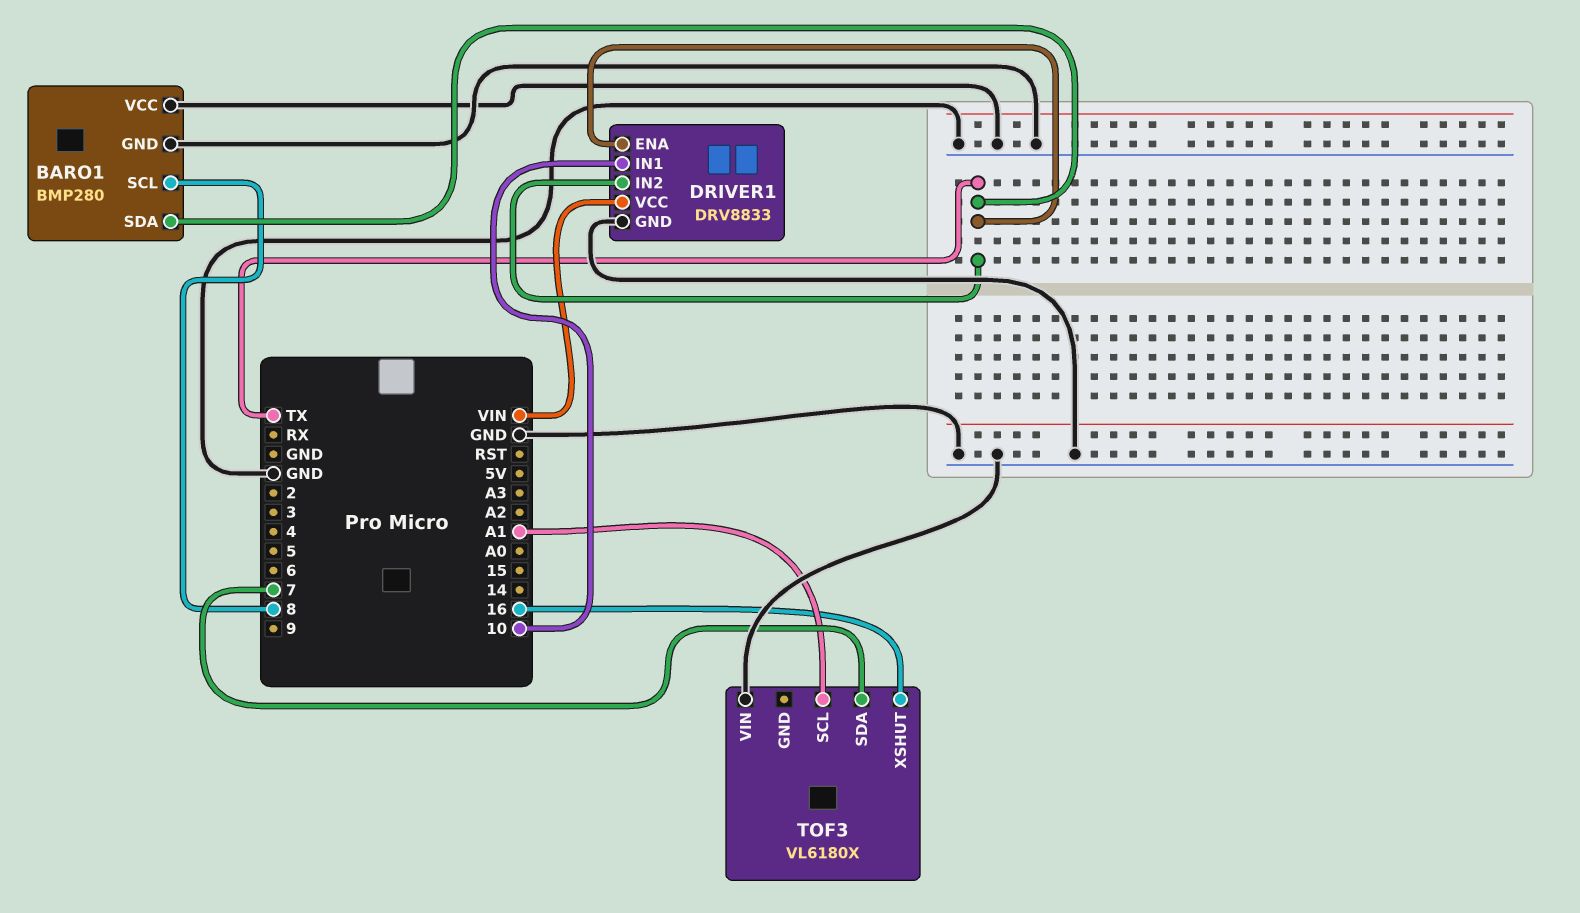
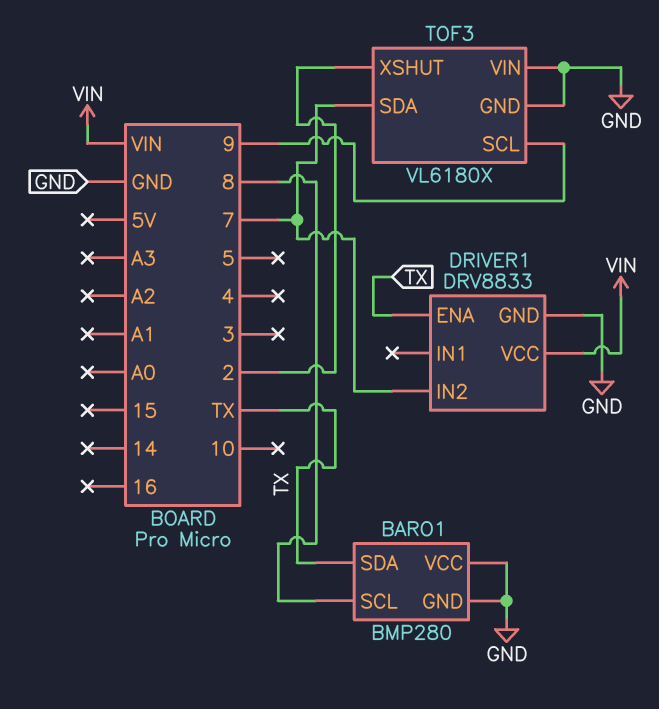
DRIVER1 pin IN1: 10 -> none
DRIVER1 pin IN2: TX -> 7
TOF3 pin GND: none -> GND
TOF3 pin SCL: A1 -> 9
TOF3 pin XSHUT: 16 -> 2

